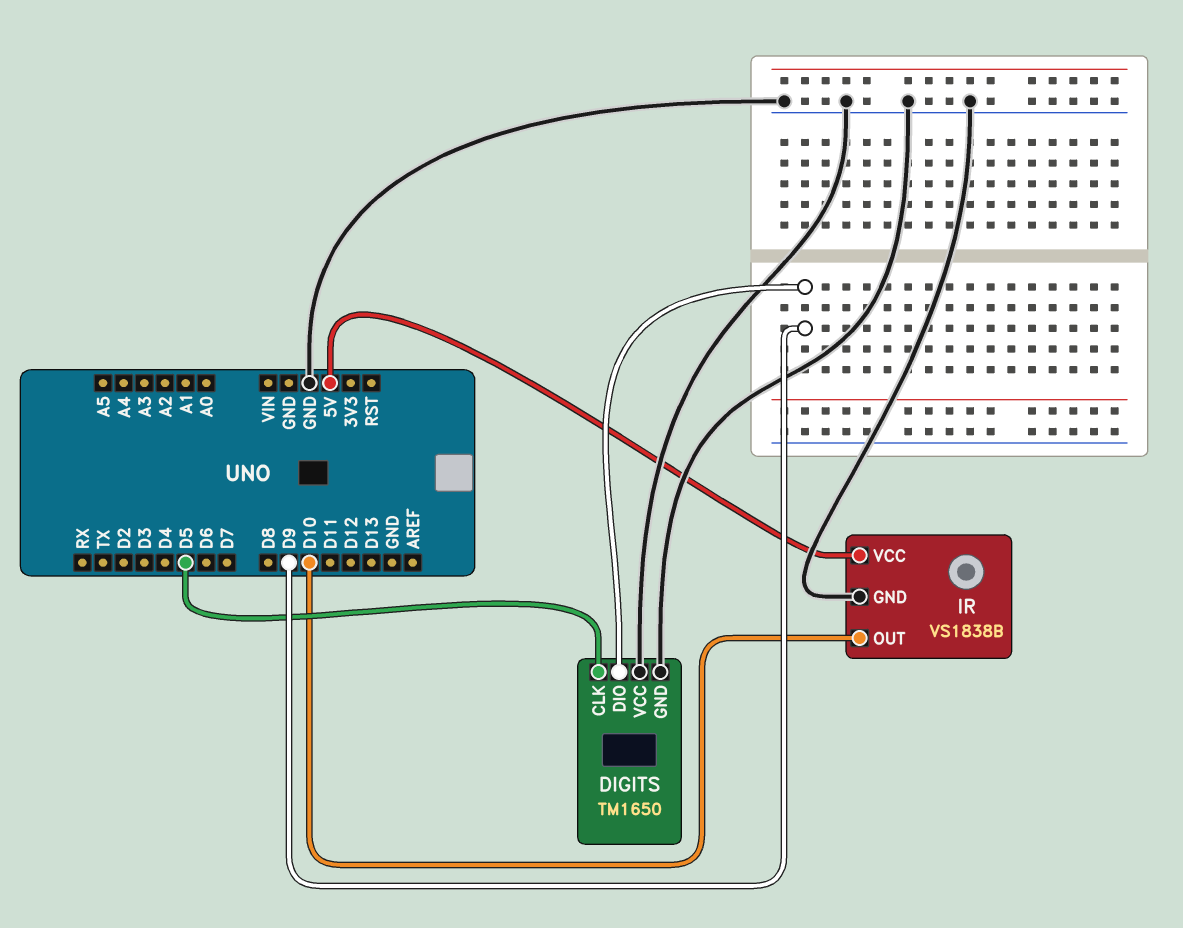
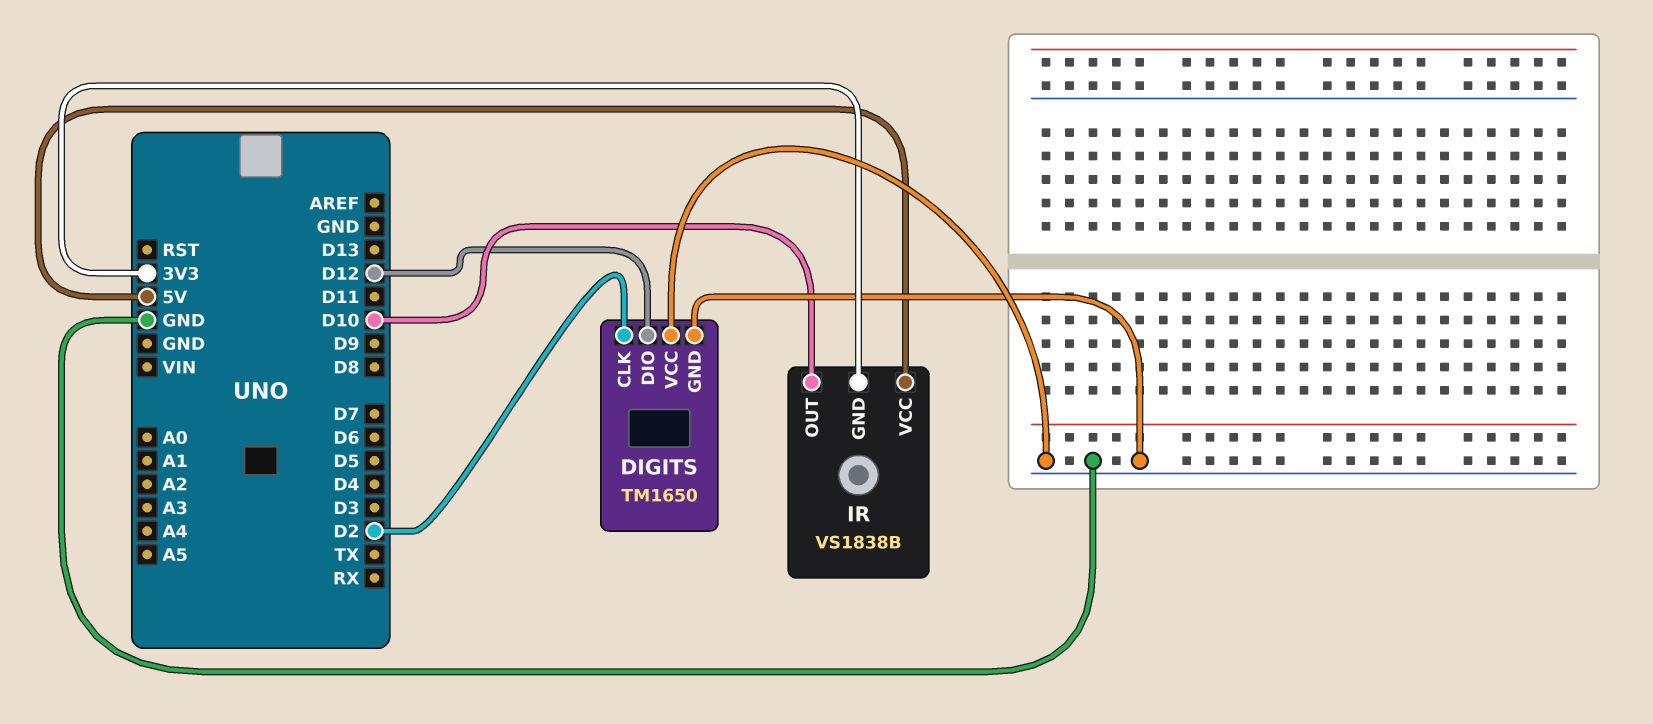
DIGITS pin CLK: D5 -> D2
DIGITS pin DIO: D9 -> D12
IR pin GND: GND -> 3V3

